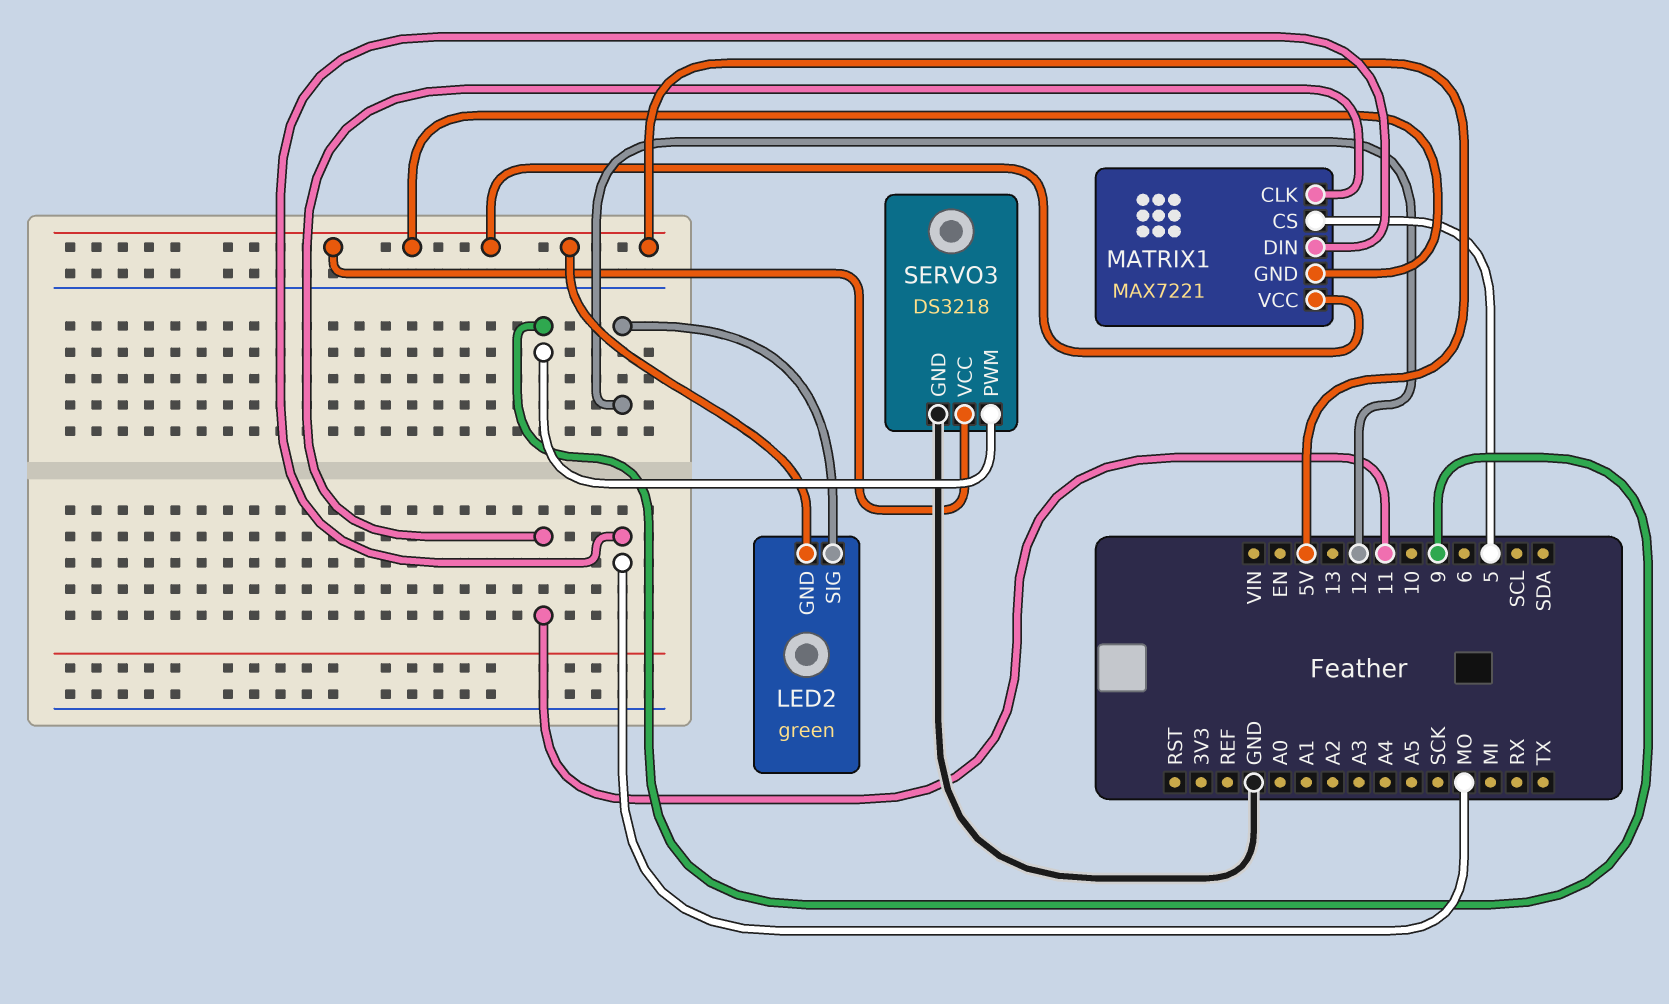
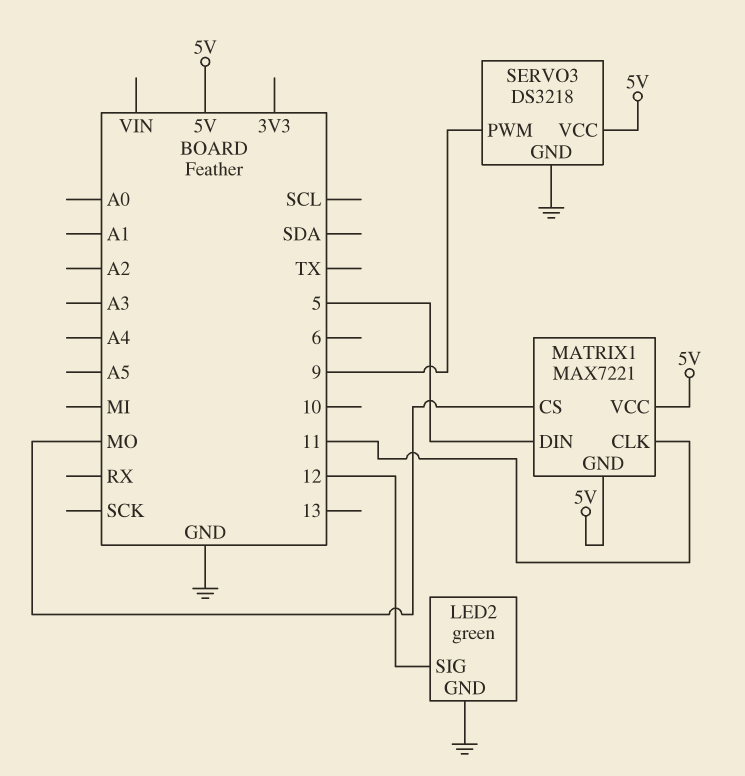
LED2 pin GND: 5V -> GND
MATRIX1 pin CS: 5 -> MO
MATRIX1 pin DIN: MO -> 5

